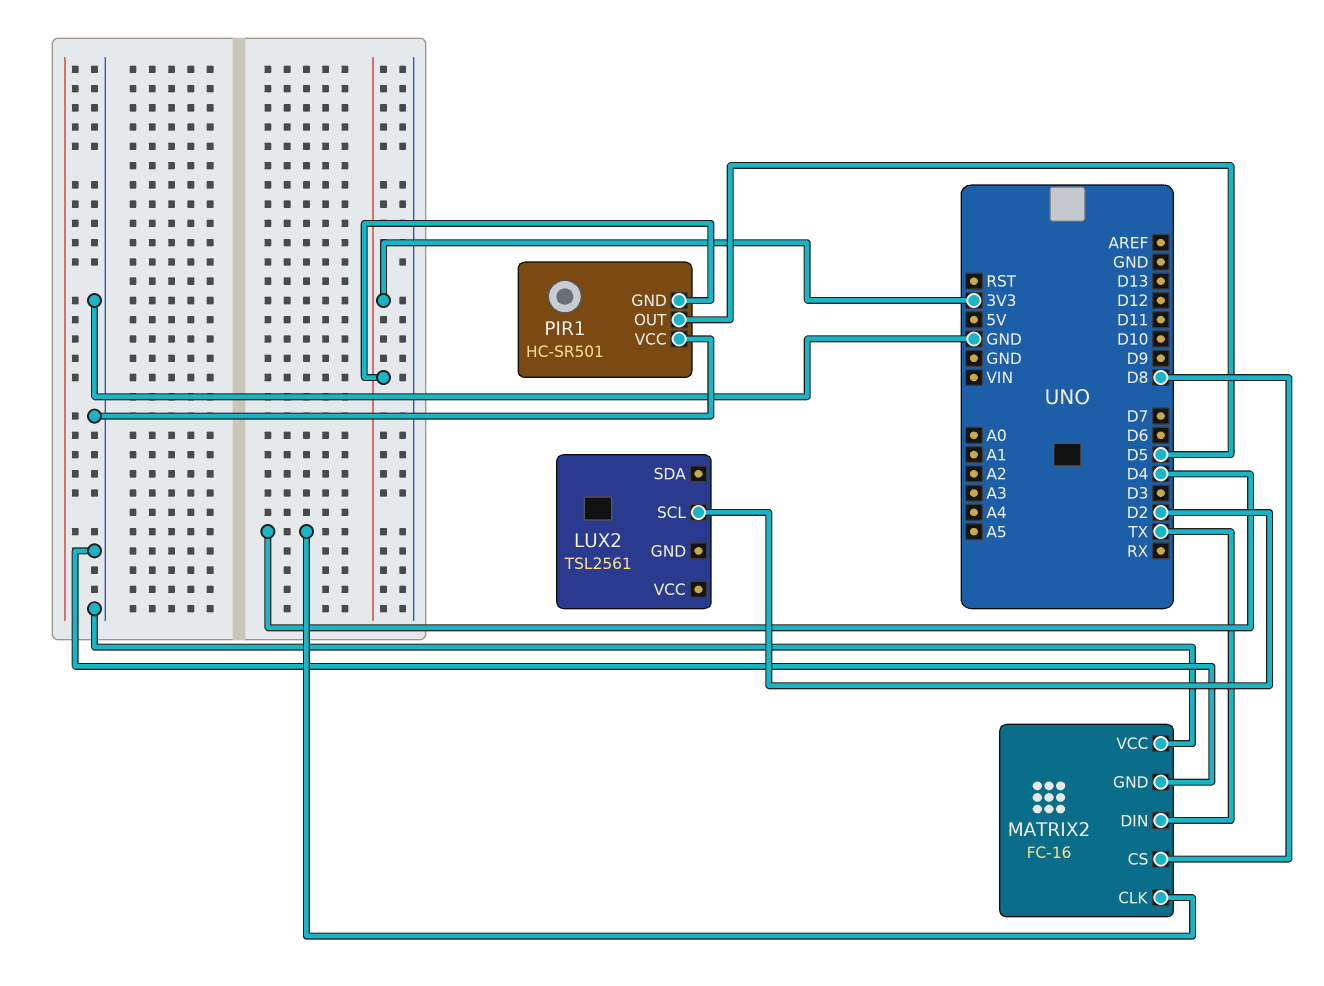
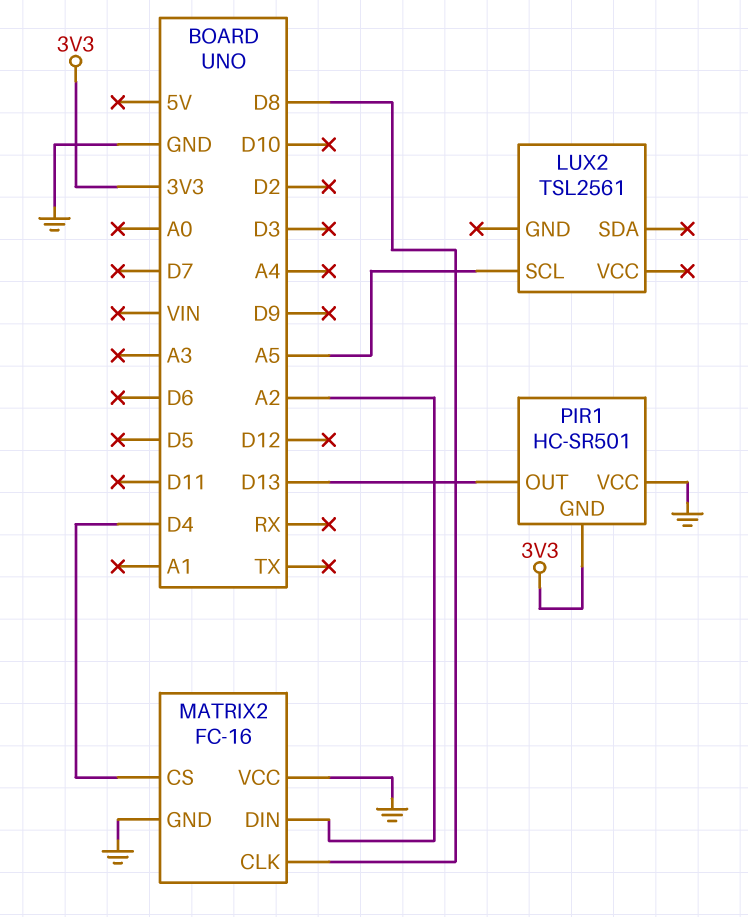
LUX2 pin SCL: D2 -> A5
MATRIX2 pin CLK: D4 -> D8
MATRIX2 pin CS: D8 -> D4
MATRIX2 pin DIN: TX -> A2
PIR1 pin OUT: D5 -> D13

